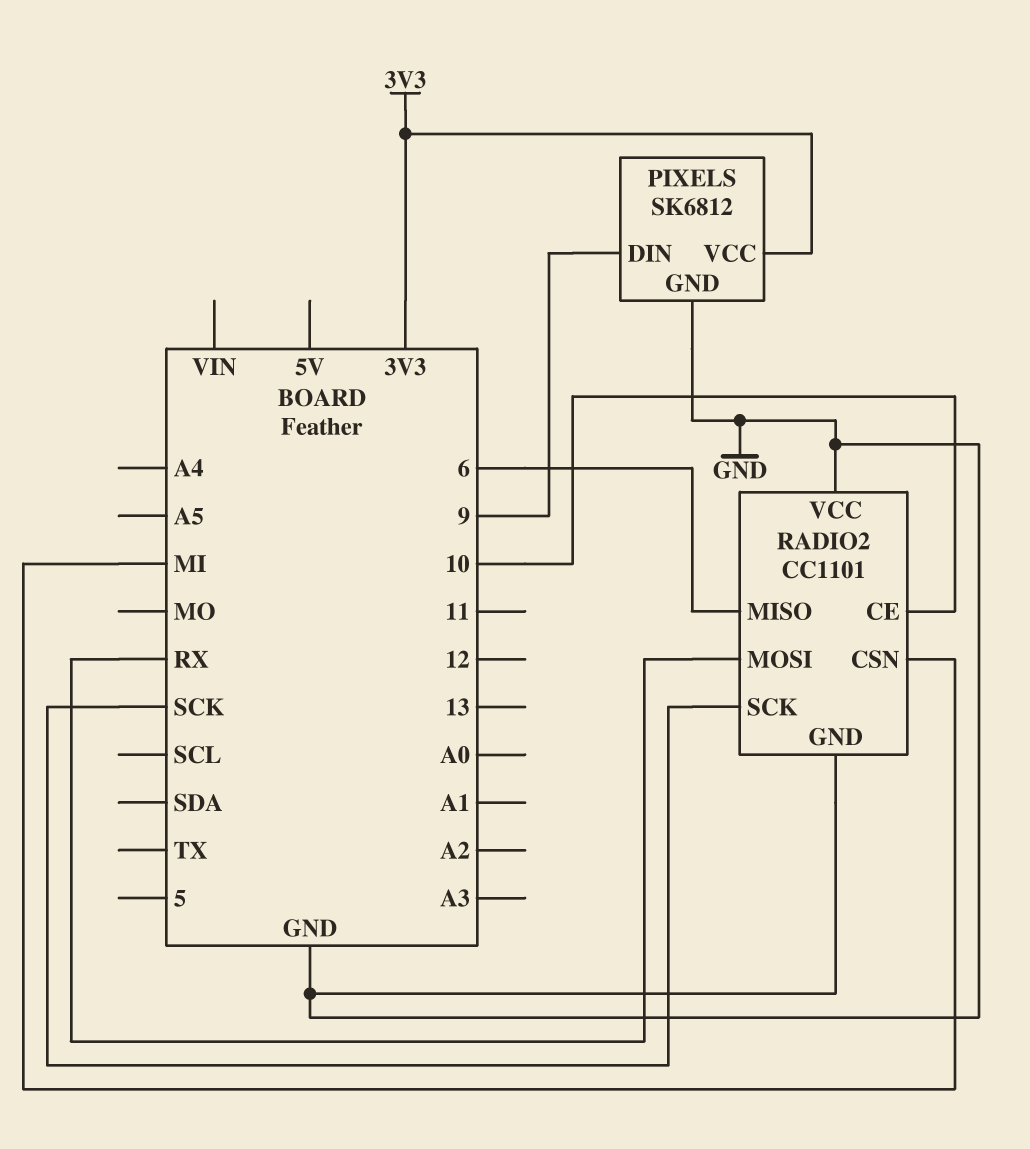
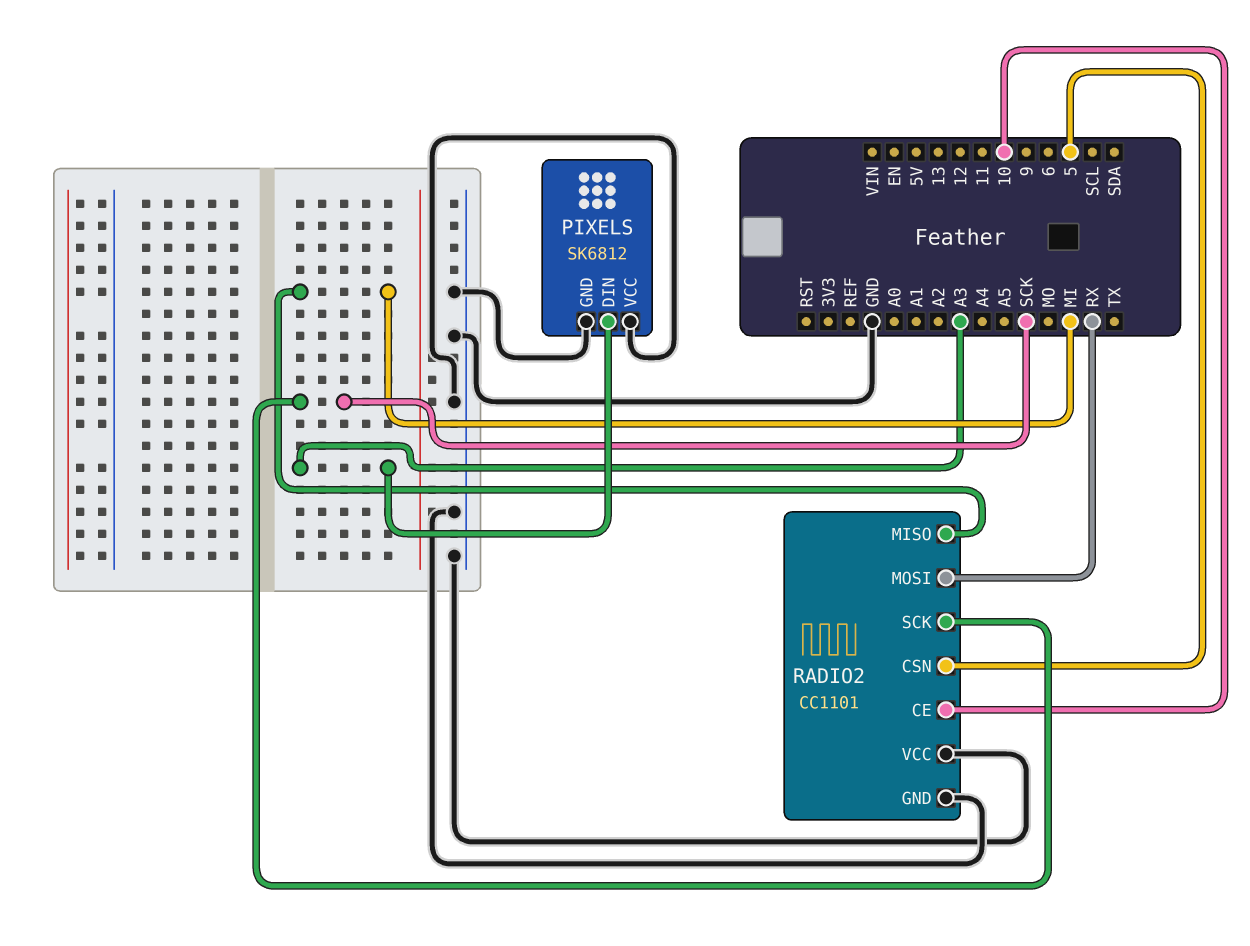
PIXELS pin DIN: 9 -> A3
PIXELS pin VCC: 3V3 -> GND
RADIO2 pin CSN: MI -> 5
RADIO2 pin MISO: 6 -> MI

